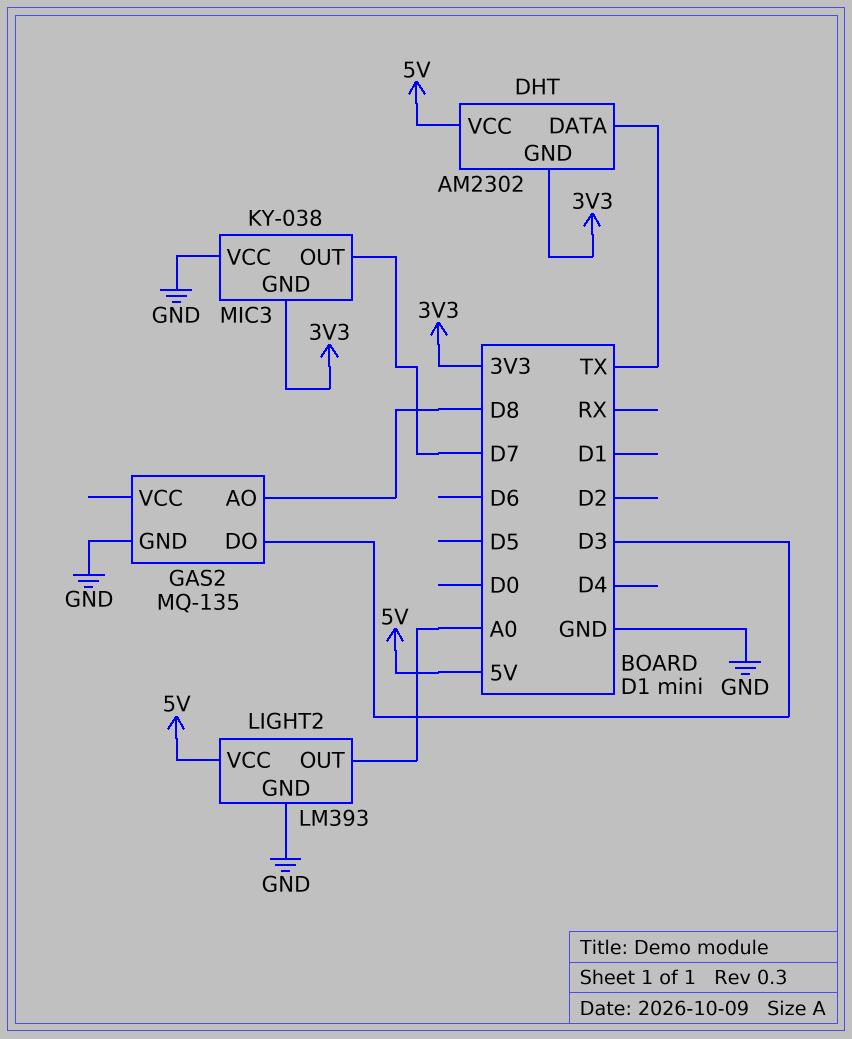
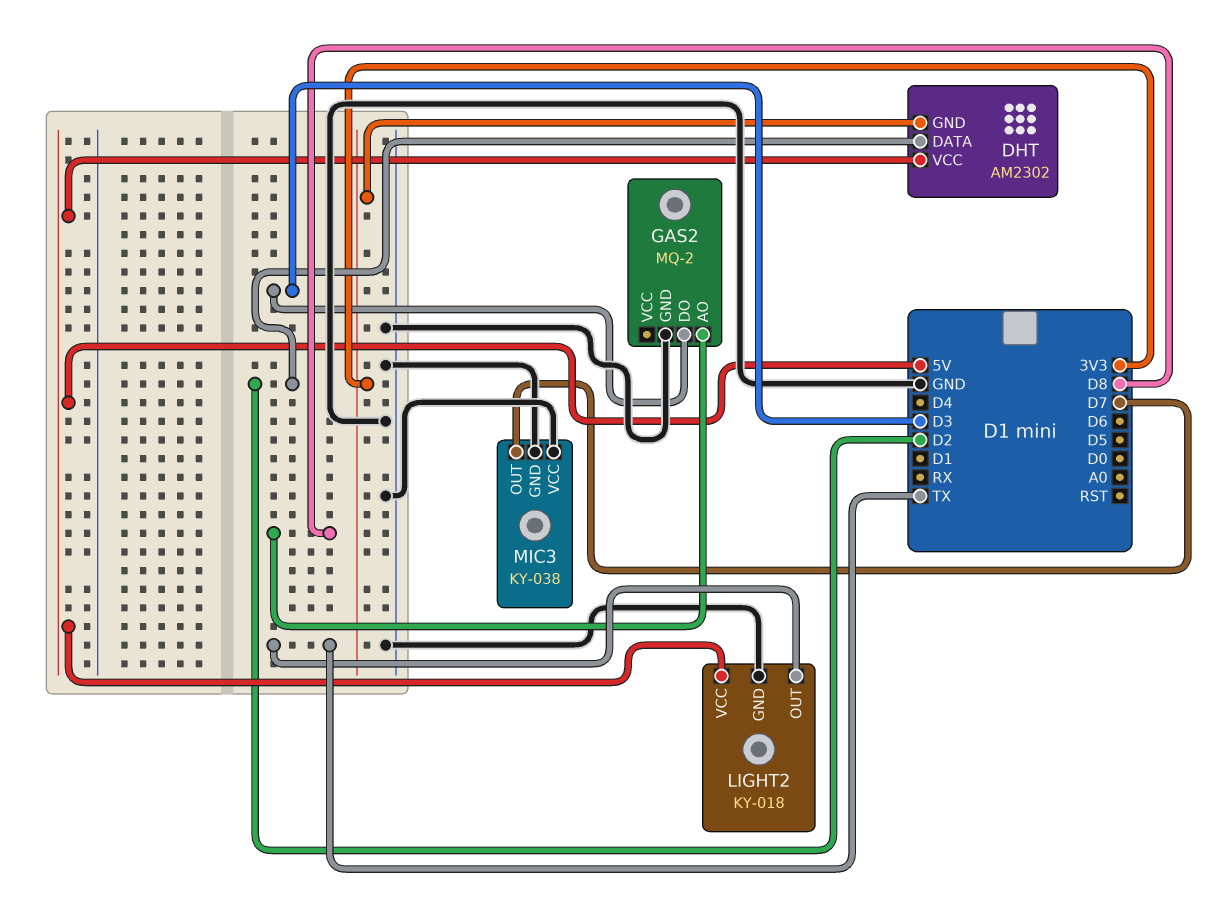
DHT pin DATA: TX -> D2
GAS2: MQ-135 -> MQ-2
LIGHT2: LM393 -> KY-018
LIGHT2 pin OUT: A0 -> TX
MIC3 pin GND: 3V3 -> GND

